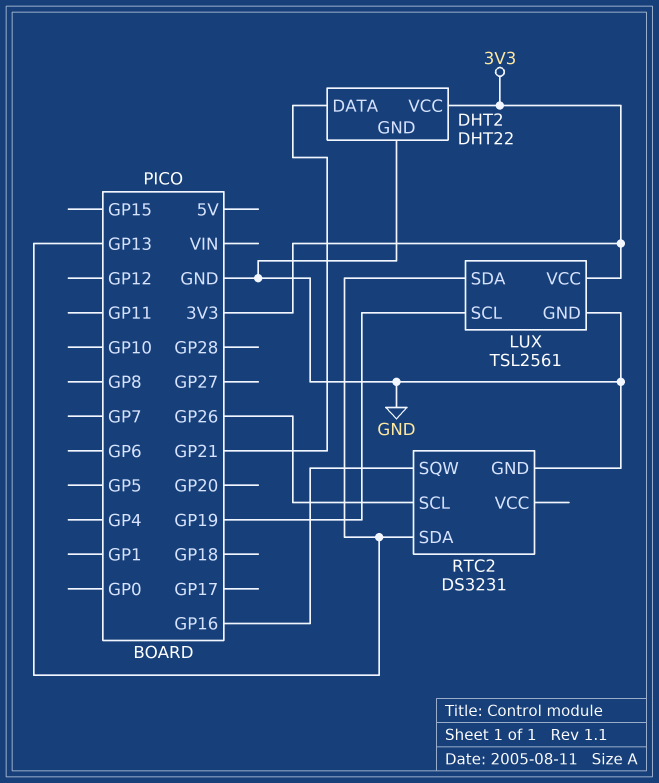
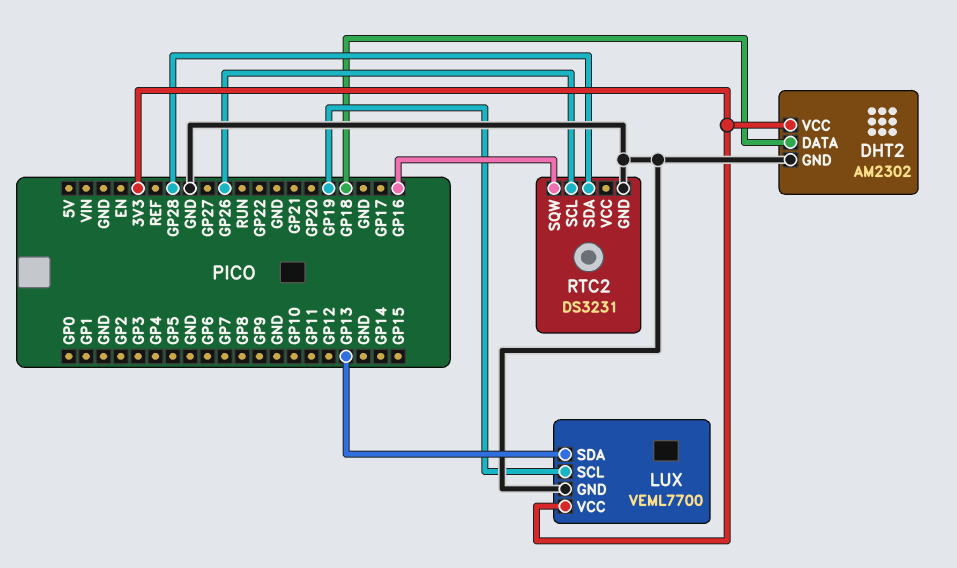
DHT2: DHT22 -> AM2302
DHT2 pin DATA: GP21 -> GP18
LUX: TSL2561 -> VEML7700
RTC2 pin SDA: GP13 -> GP28

